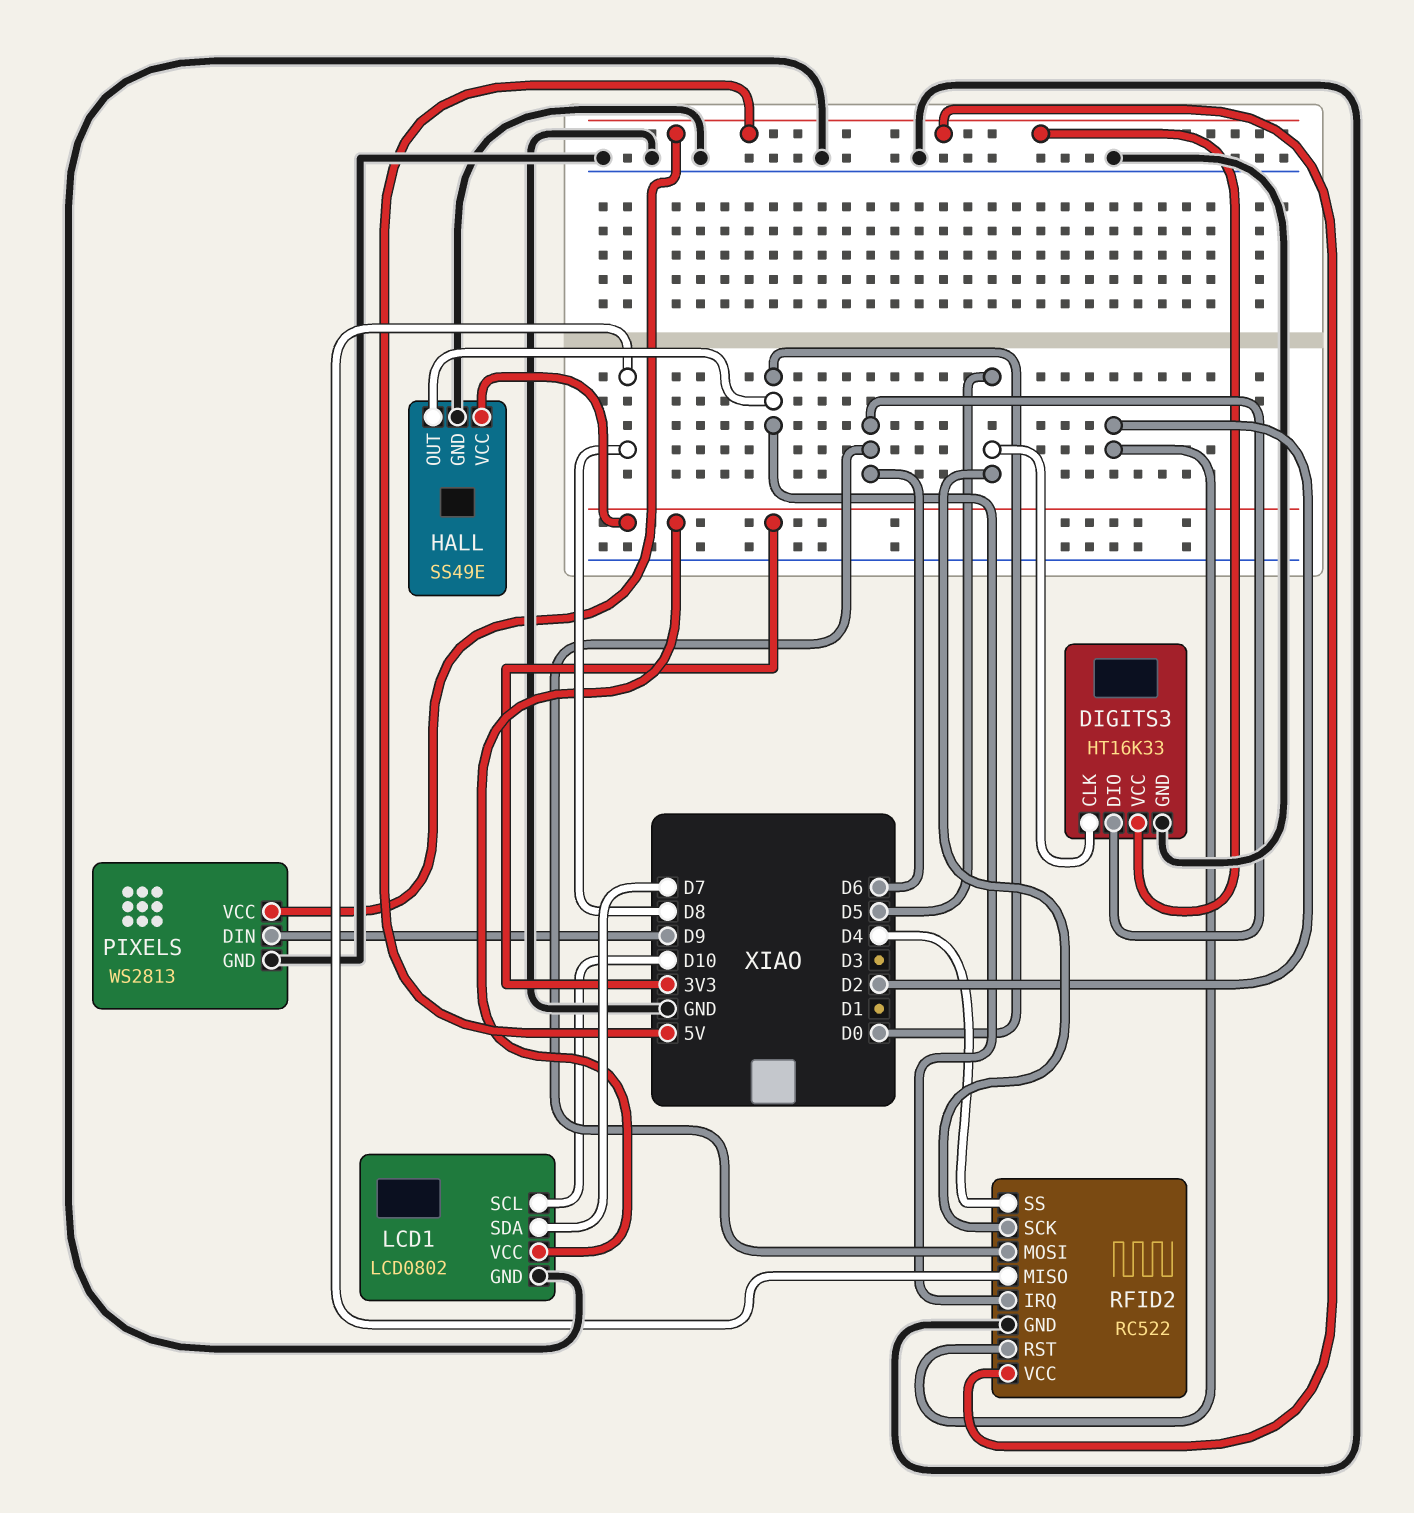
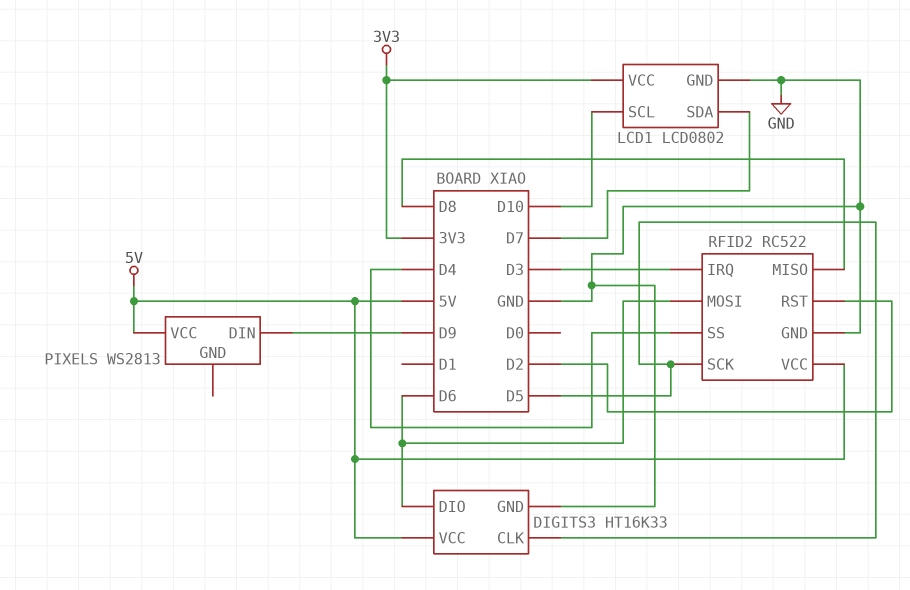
HALL: SS49E -> none
HALL pin GND: GND -> none
HALL pin OUT: D0 -> none
HALL pin VCC: 3V3 -> none
PIXELS pin GND: GND -> none
RFID2 pin IRQ: D0 -> D3

